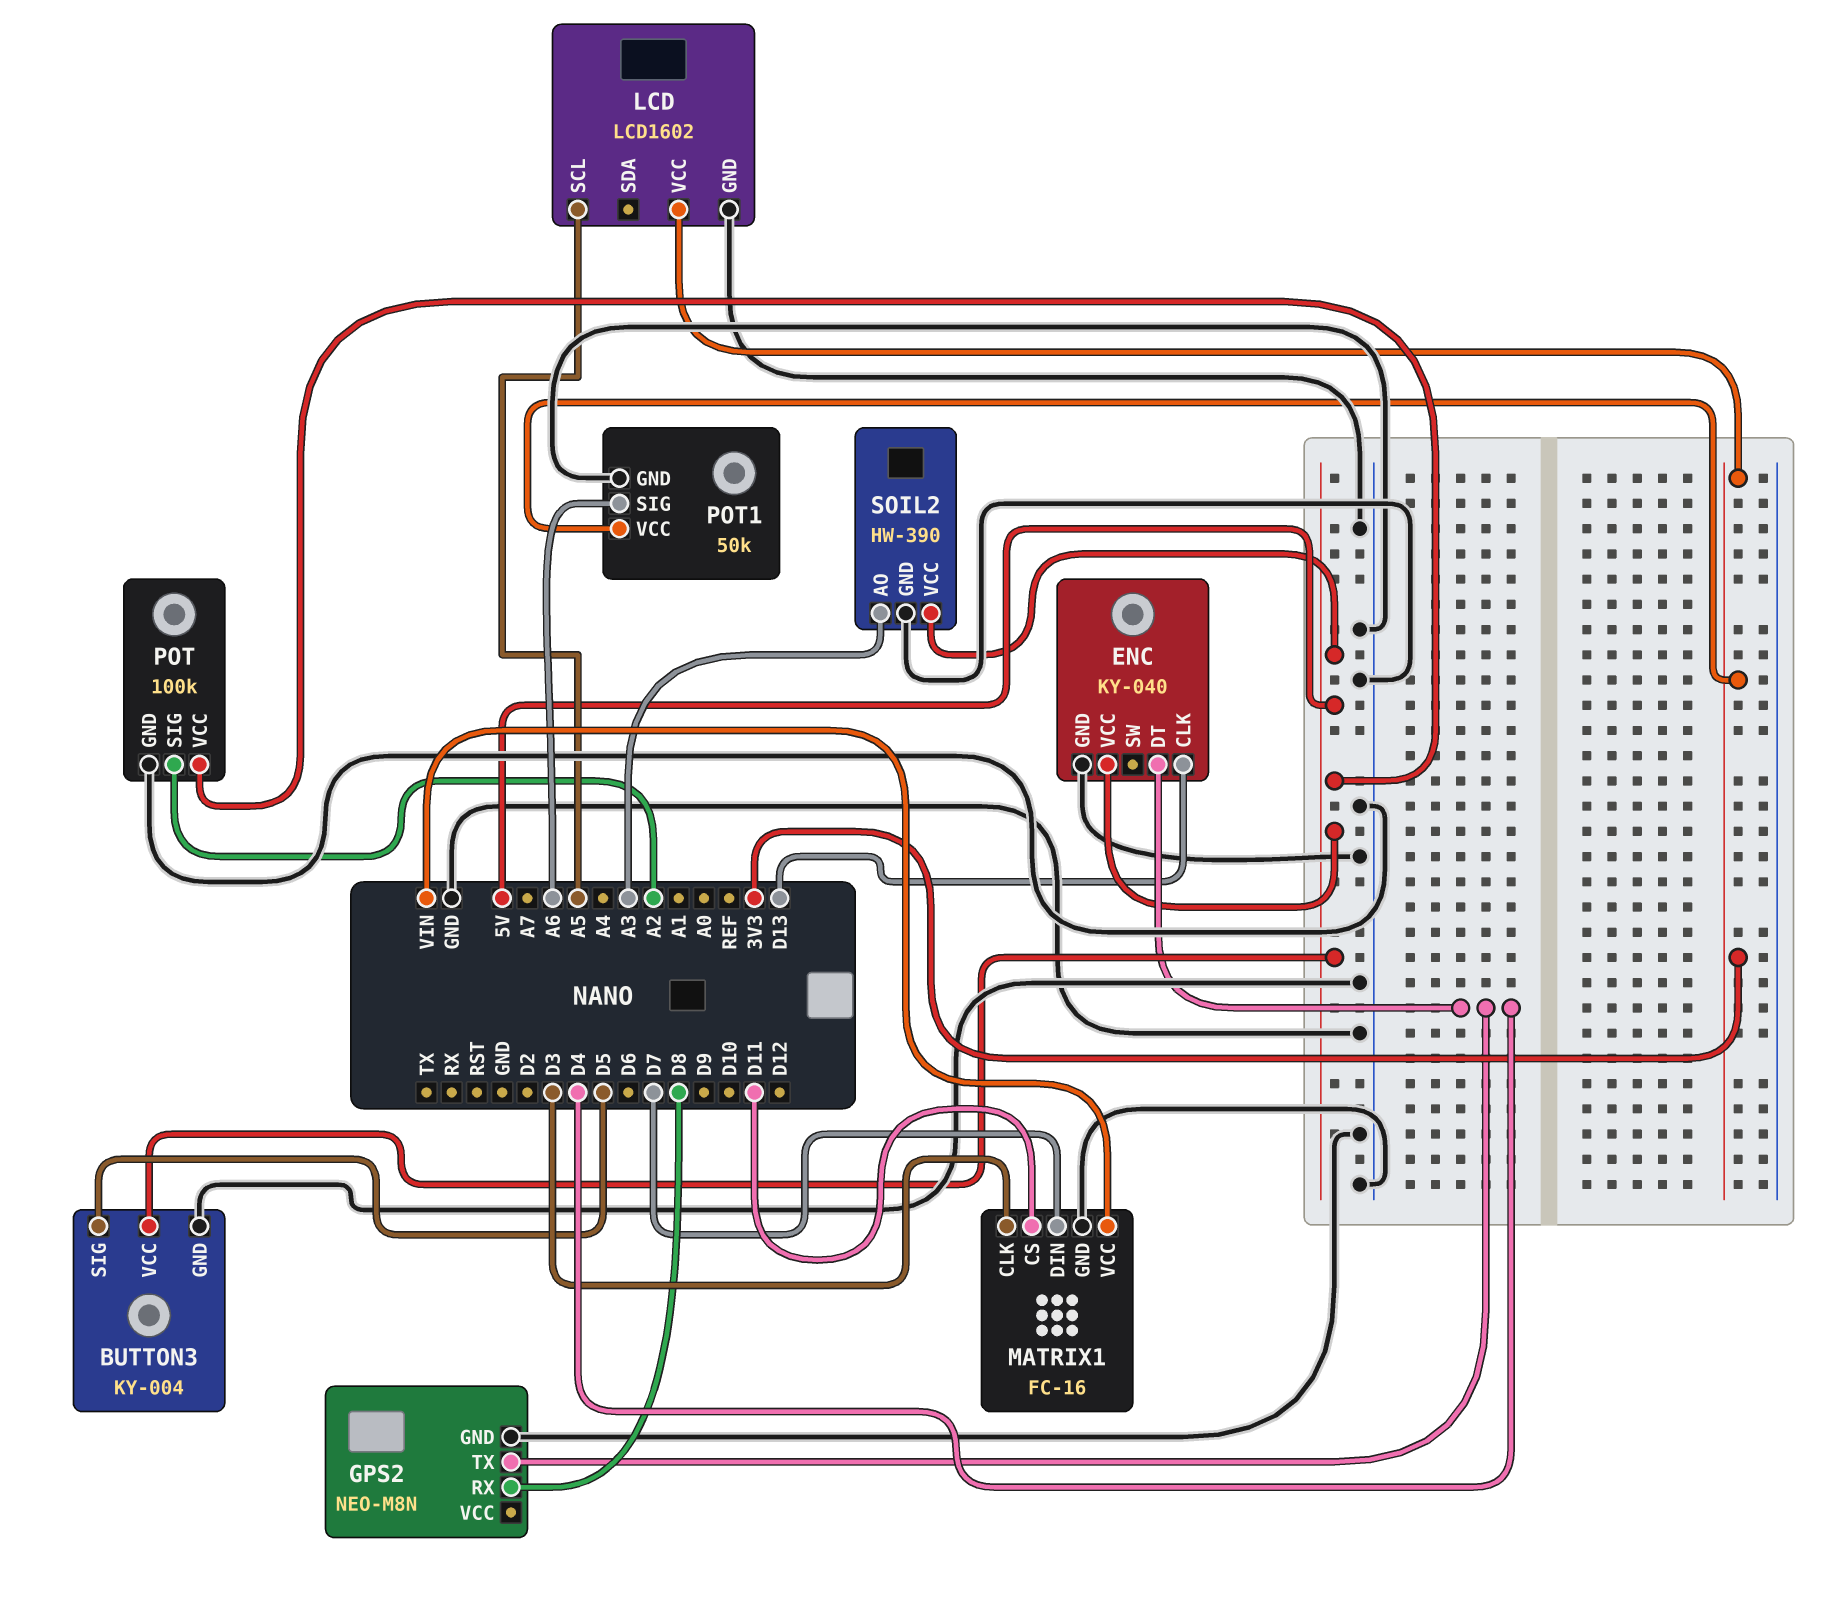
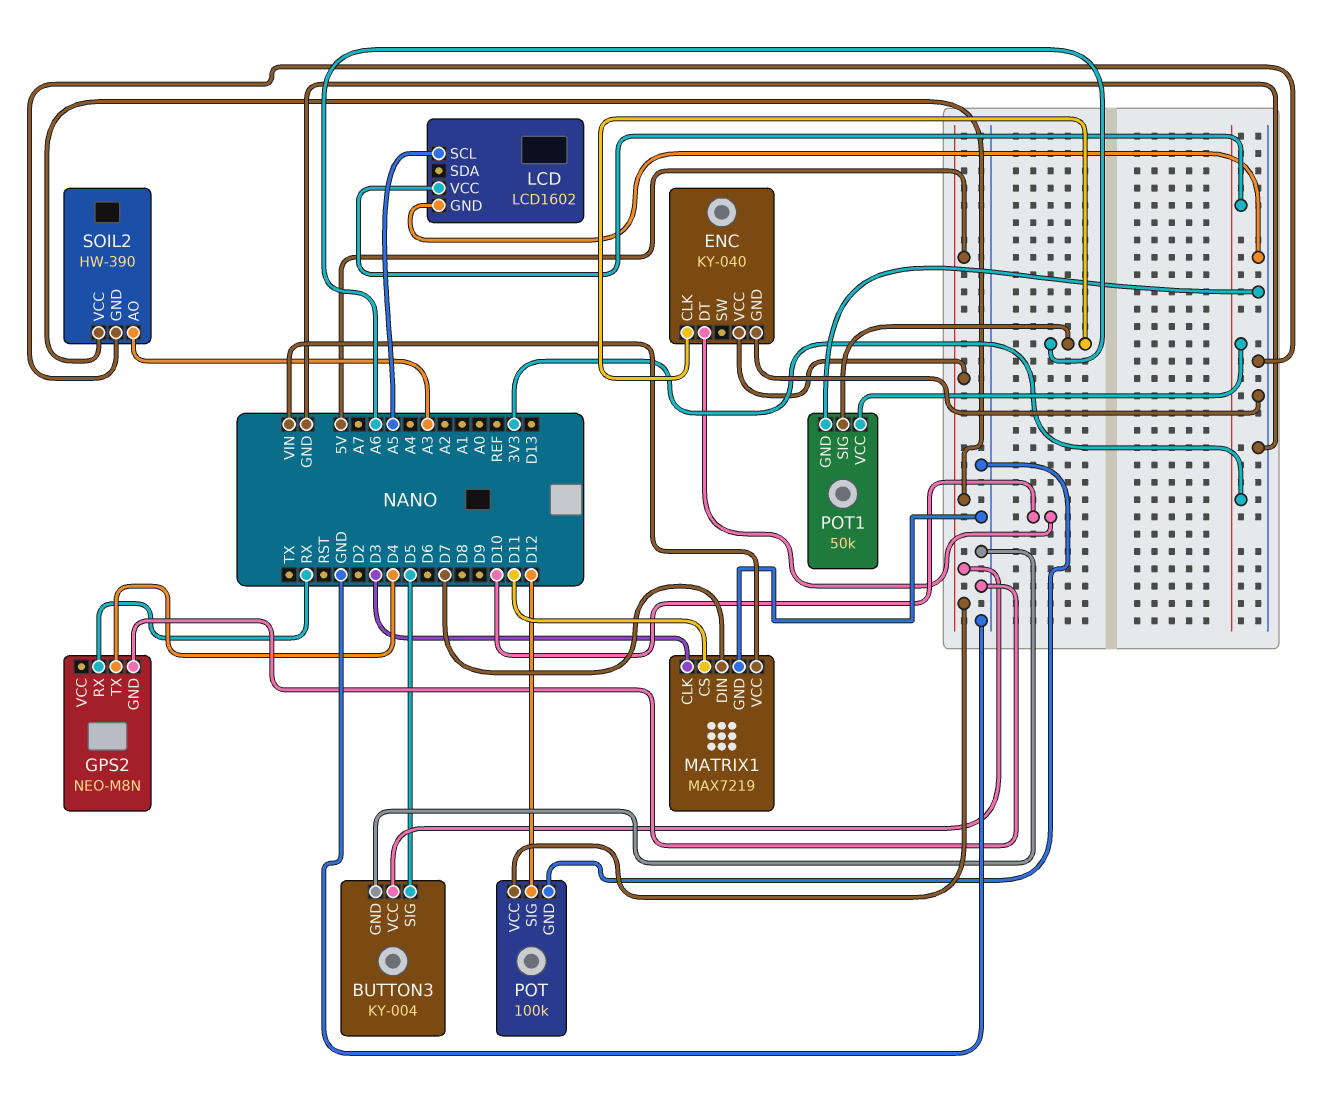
ENC pin CLK: D13 -> A6
ENC pin DT: D4 -> D10
GPS2 pin RX: D8 -> RX
MATRIX1: FC-16 -> MAX7219
POT pin SIG: A2 -> D12

